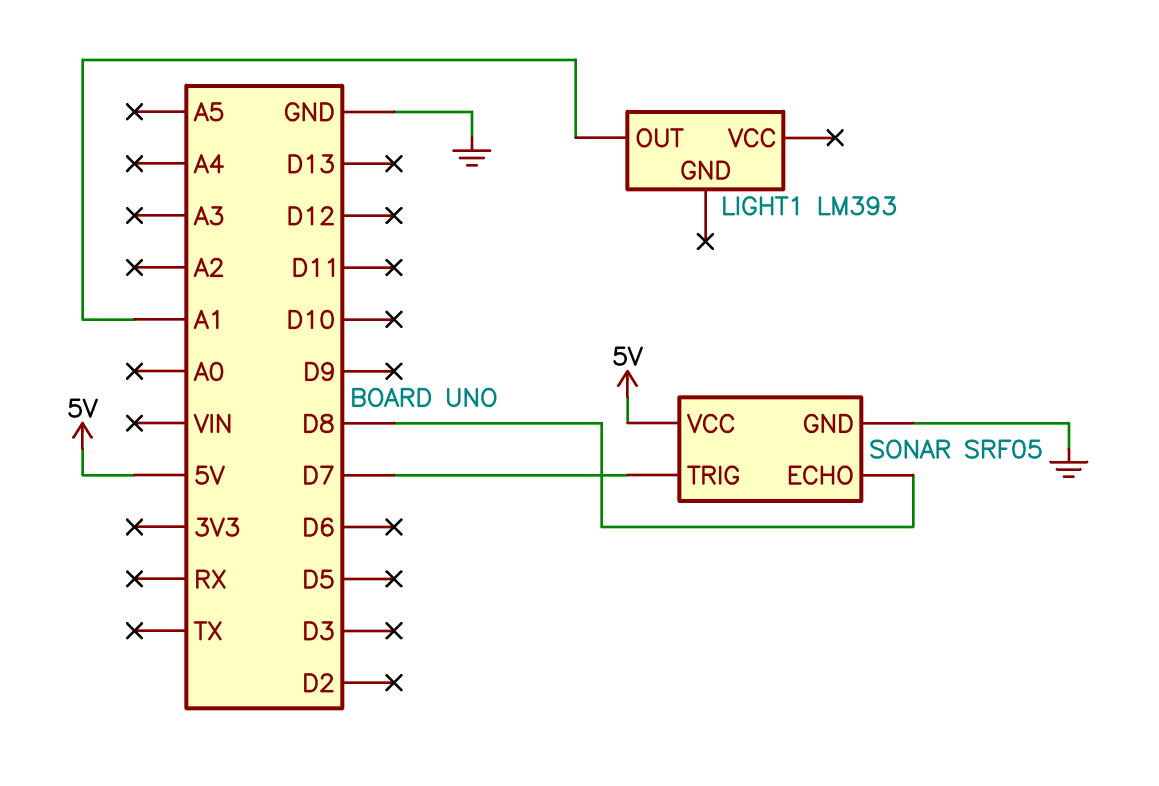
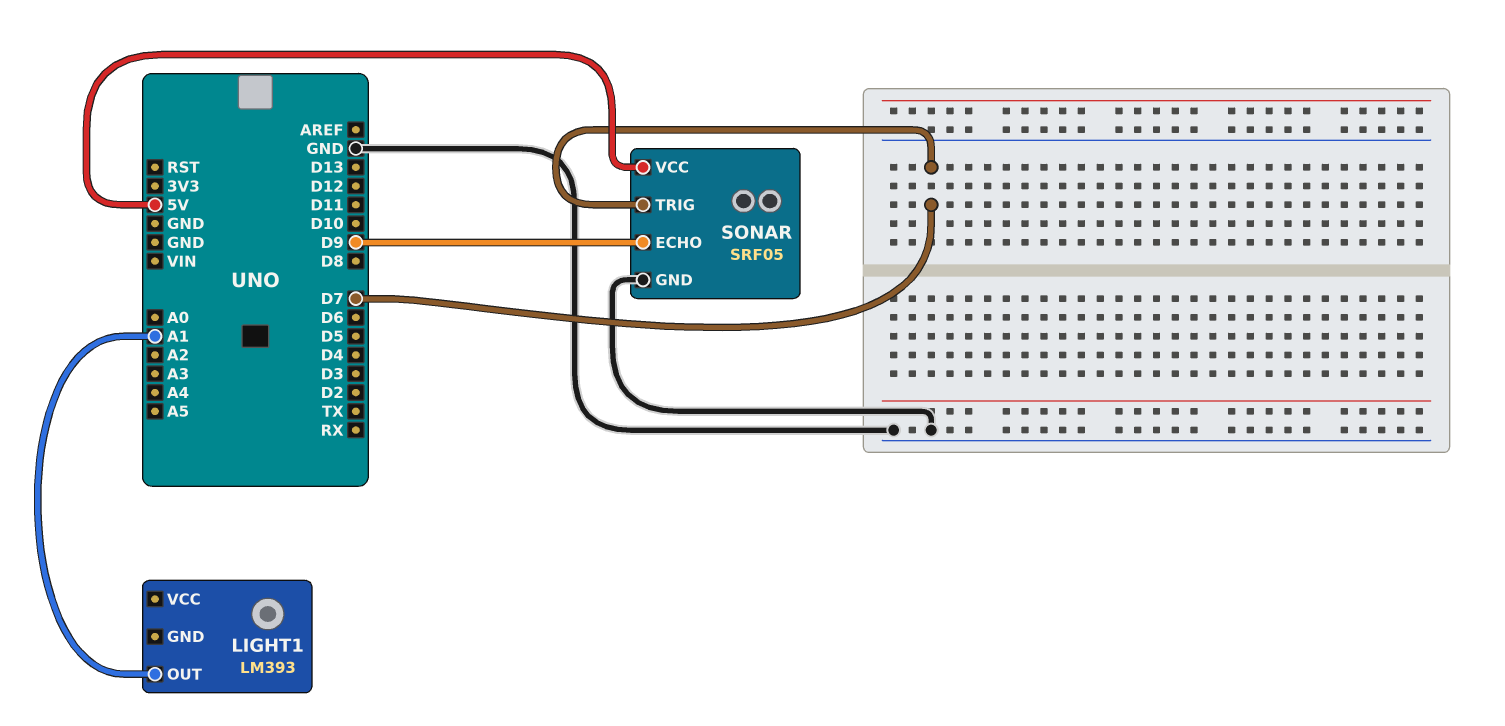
SONAR pin ECHO: D8 -> D9

